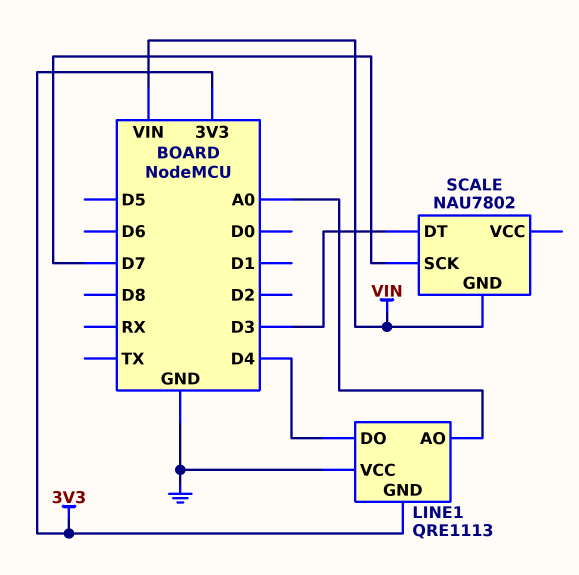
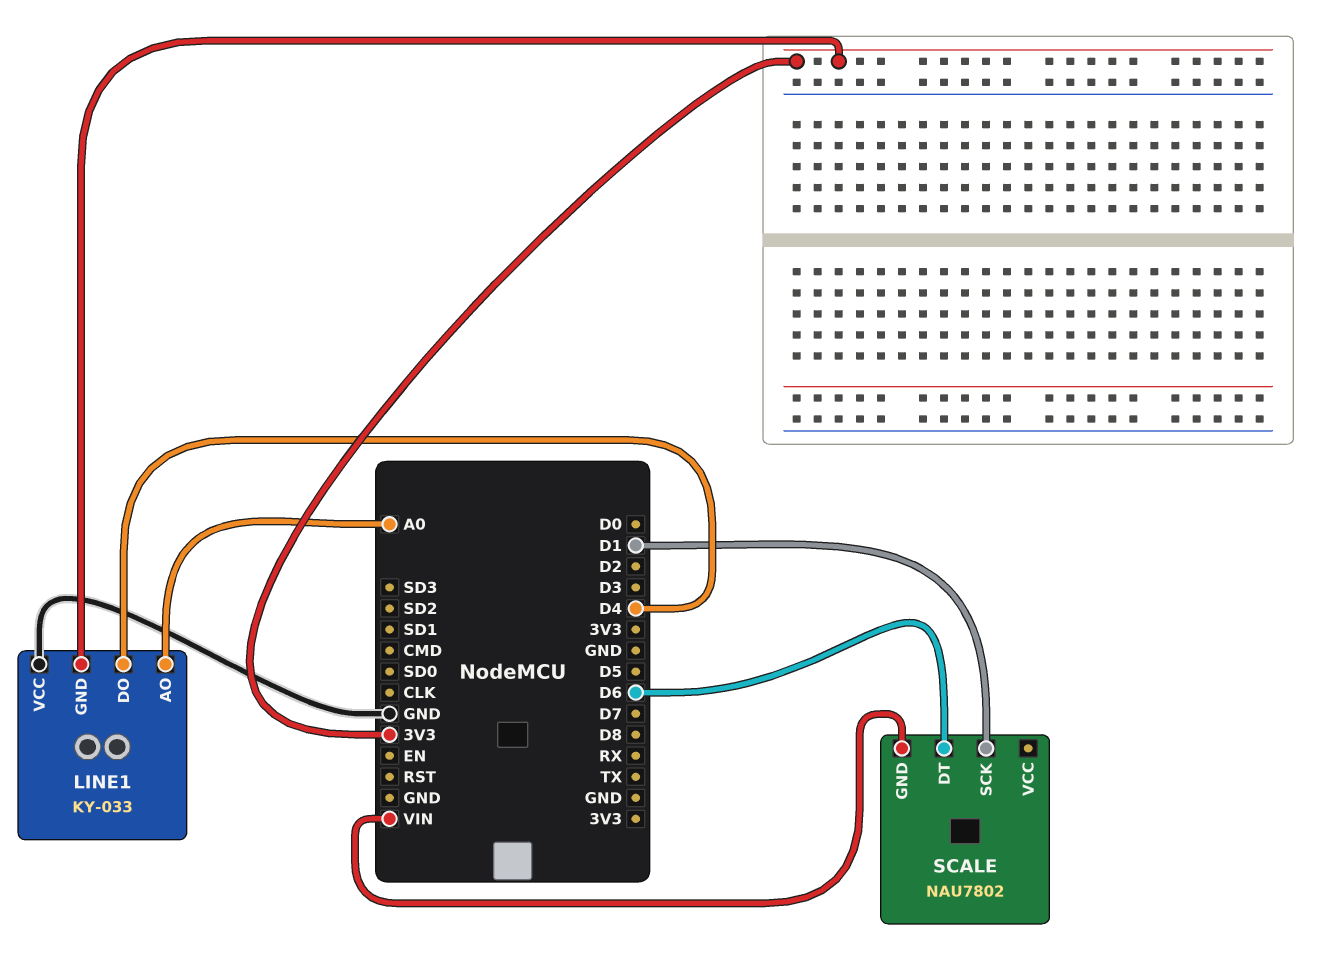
LINE1: QRE1113 -> KY-033
SCALE pin DT: D3 -> D6
SCALE pin SCK: D7 -> D1

